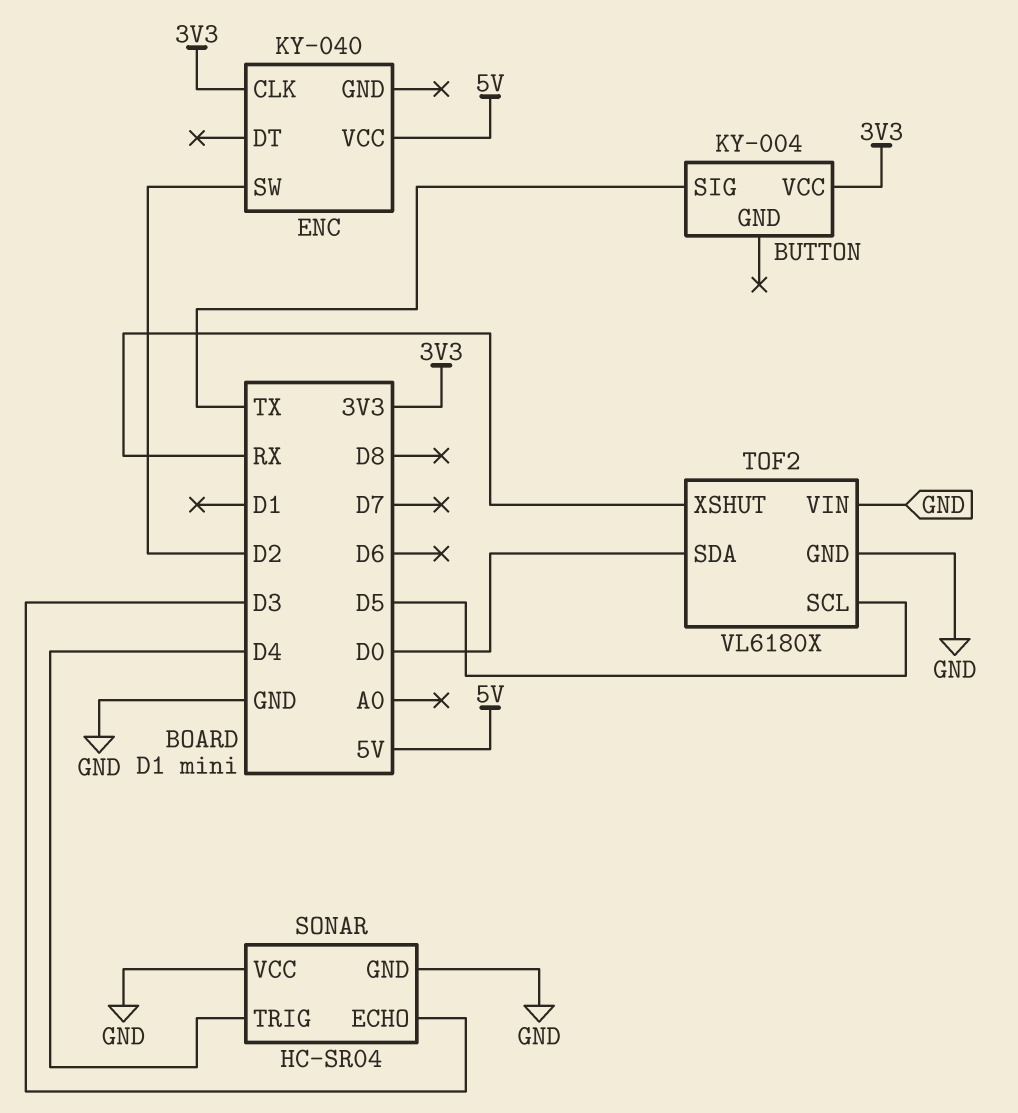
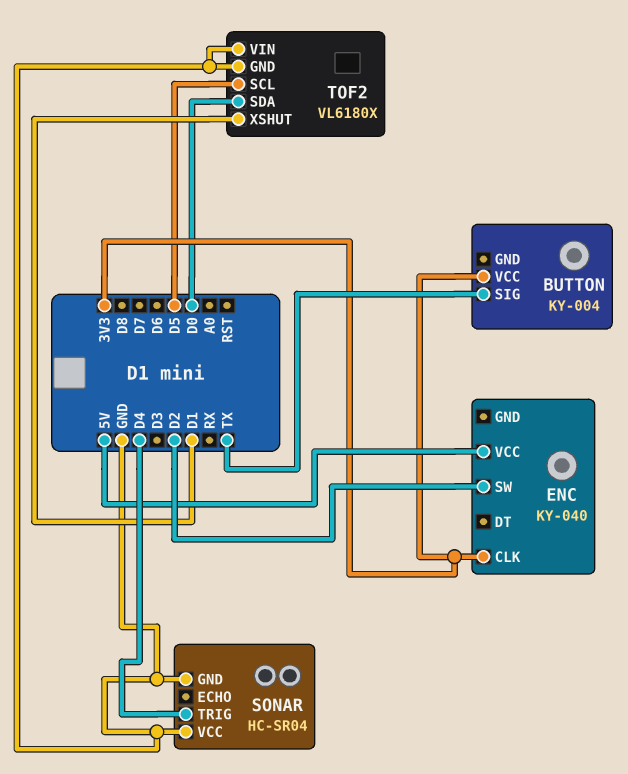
SONAR pin ECHO: D3 -> none
TOF2 pin XSHUT: RX -> D1

